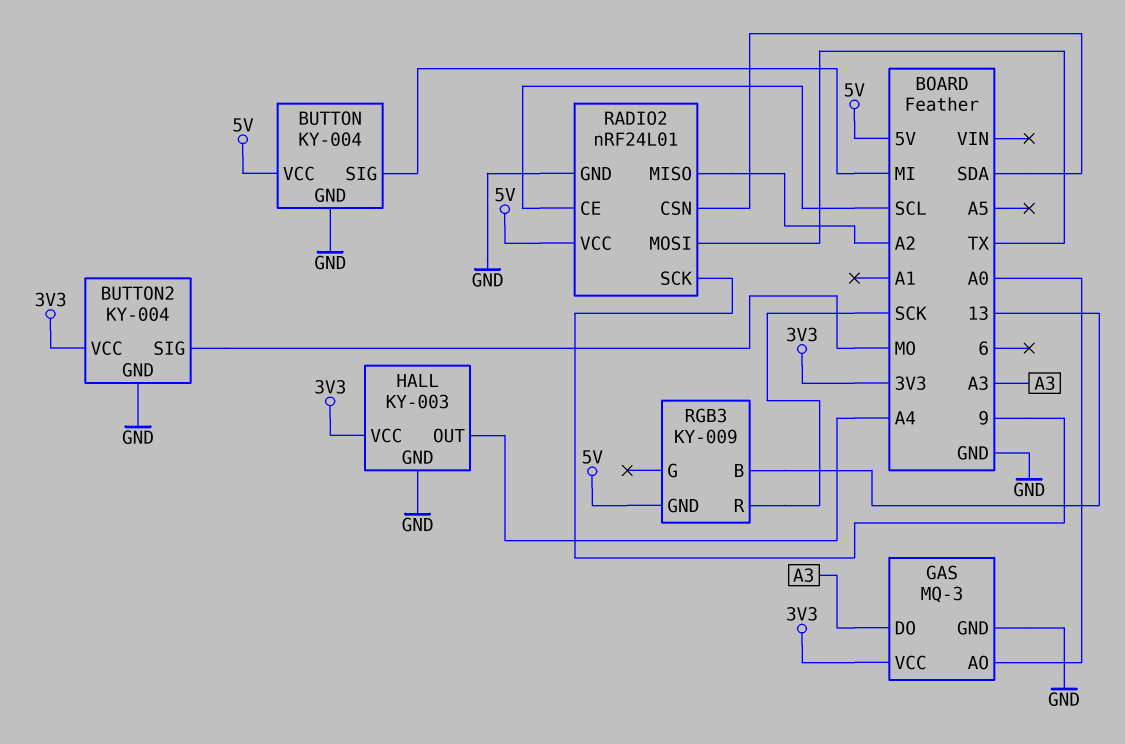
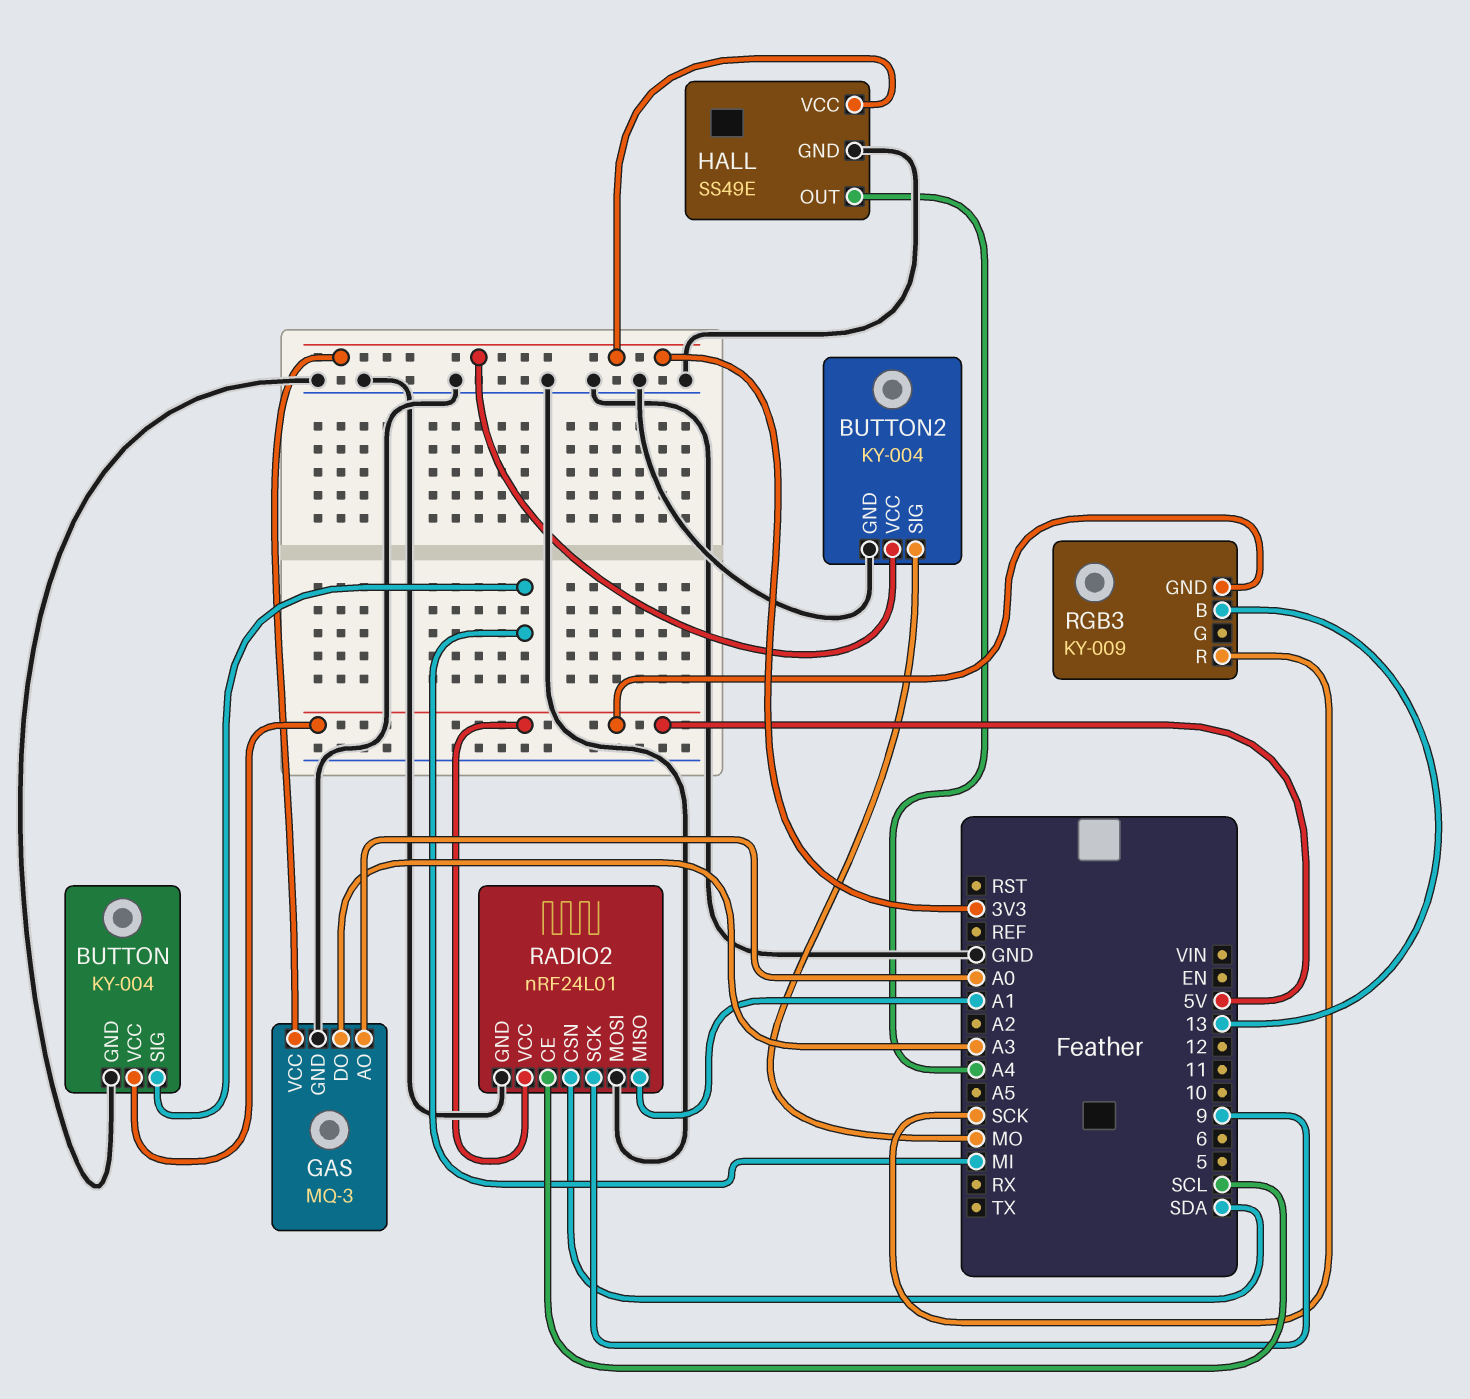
HALL: KY-003 -> SS49E
RADIO2 pin MISO: A2 -> A1
RADIO2 pin MOSI: TX -> GND

